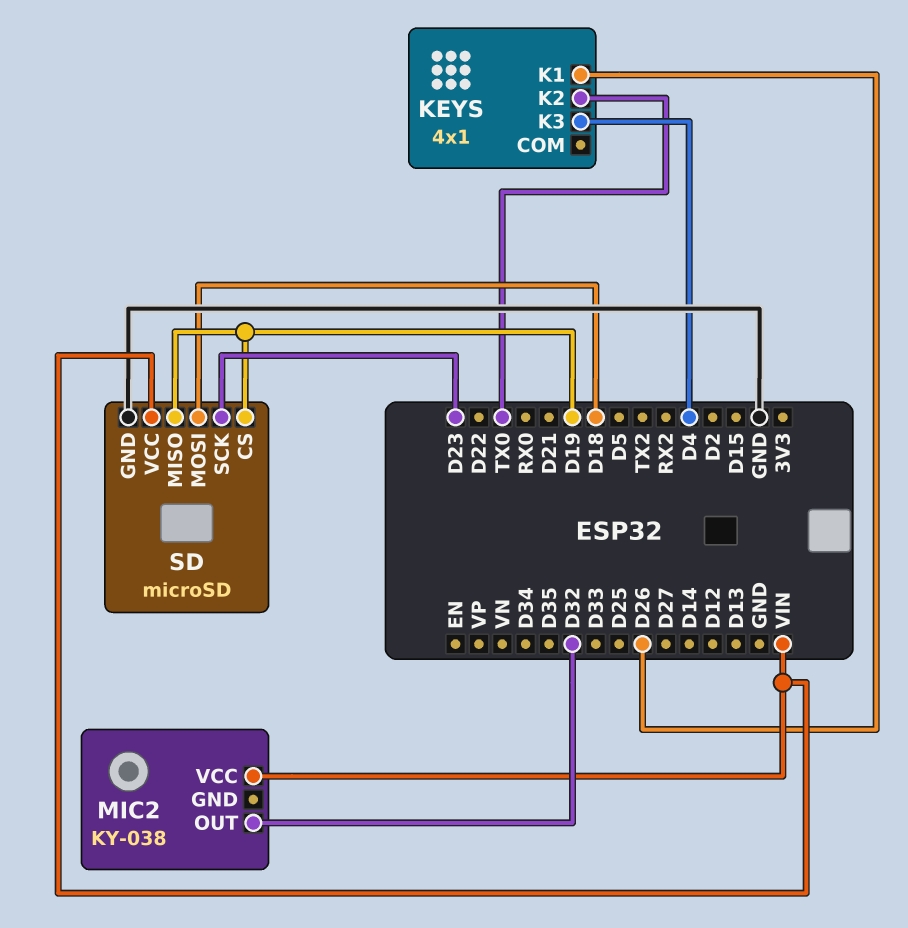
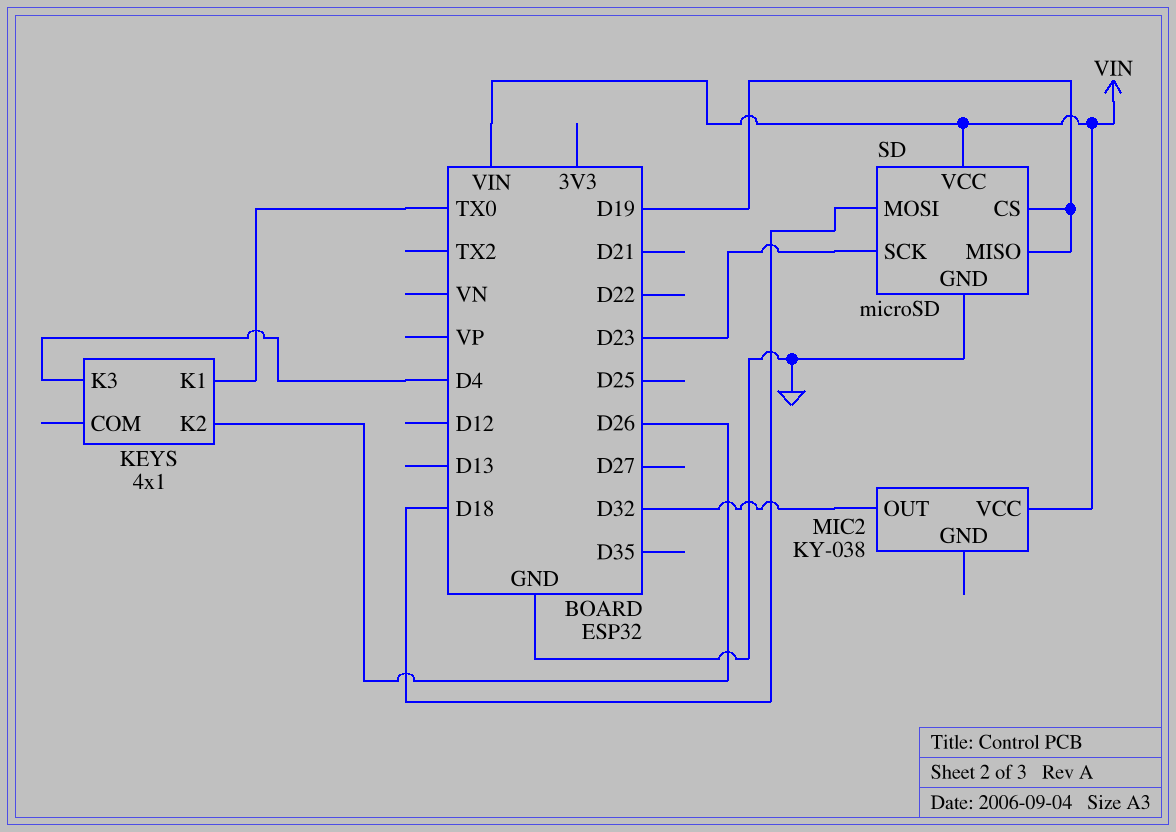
KEYS pin K1: D26 -> TX0
KEYS pin K2: TX0 -> D26

